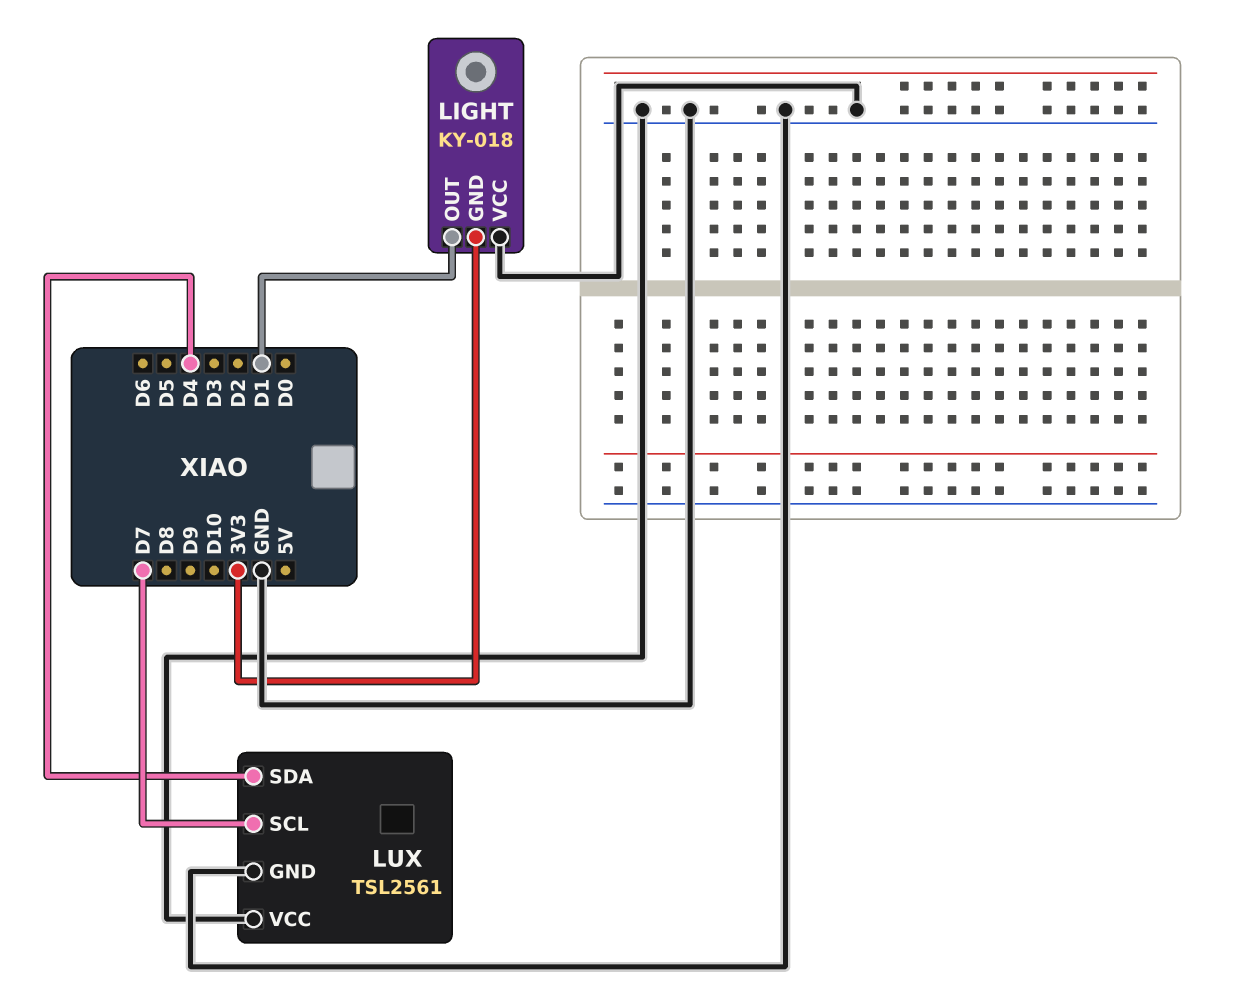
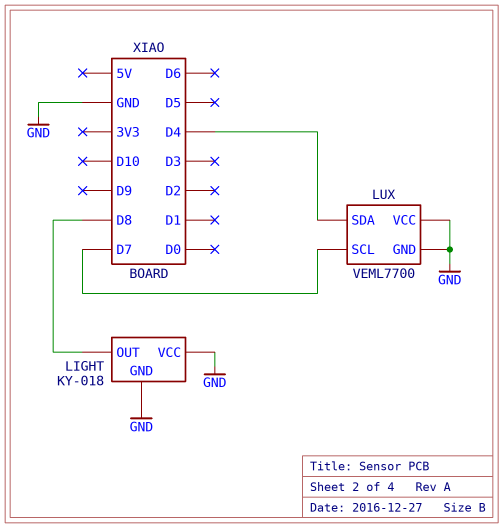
LIGHT pin GND: 3V3 -> GND
LIGHT pin OUT: D1 -> D8
LUX: TSL2561 -> VEML7700

